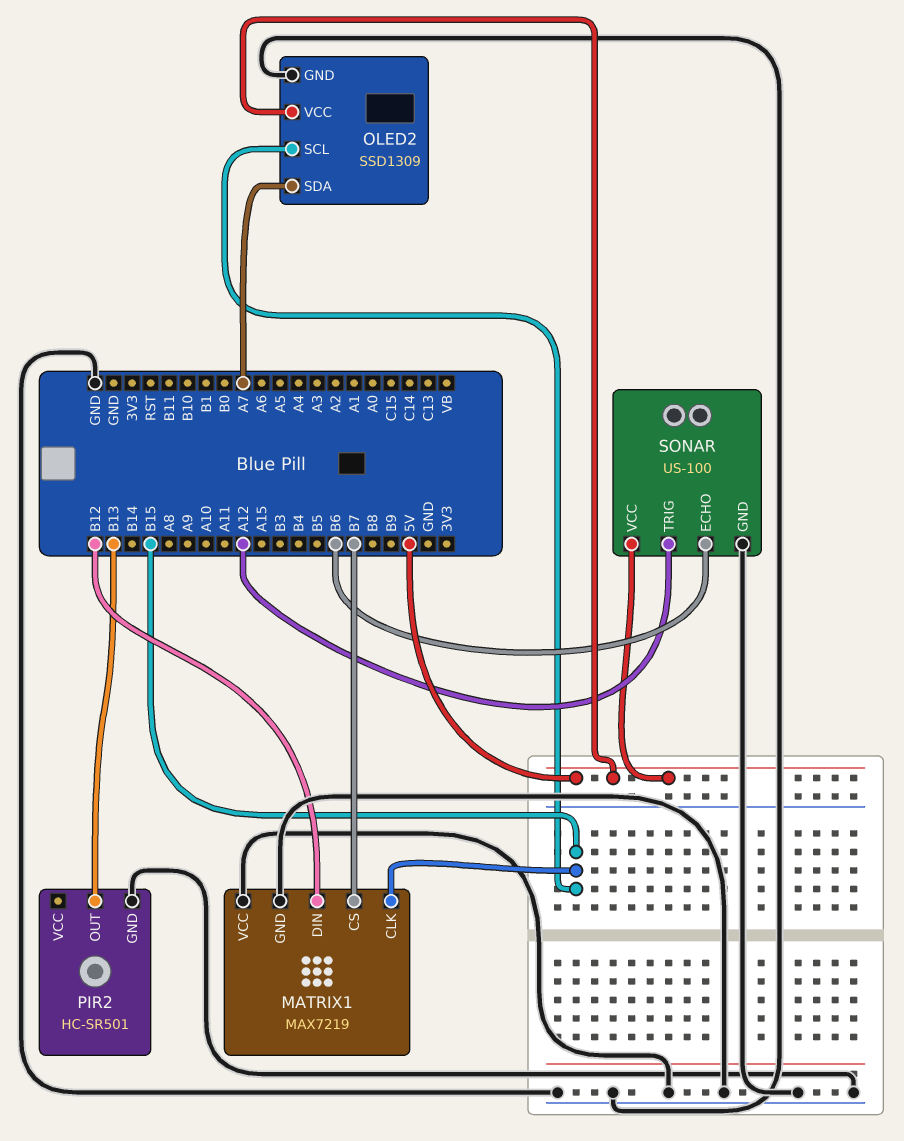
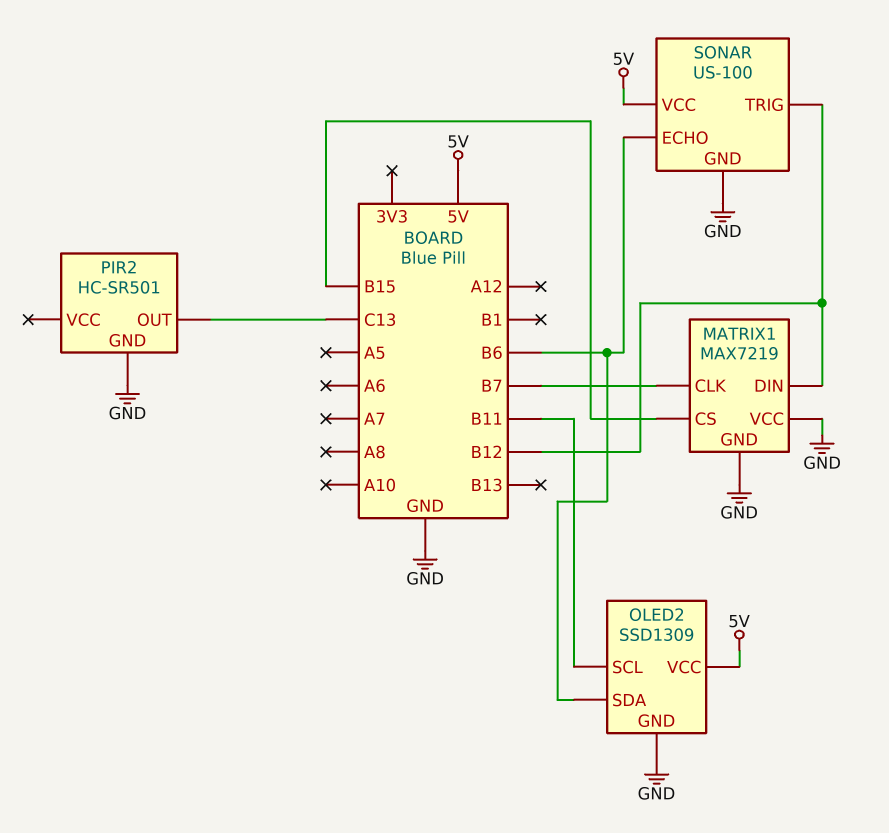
MATRIX1 pin CLK: B15 -> B7
MATRIX1 pin CS: B7 -> B15
OLED2 pin SCL: B15 -> B11
OLED2 pin SDA: A7 -> B6
PIR2 pin OUT: B13 -> C13
SONAR pin TRIG: A12 -> B12

